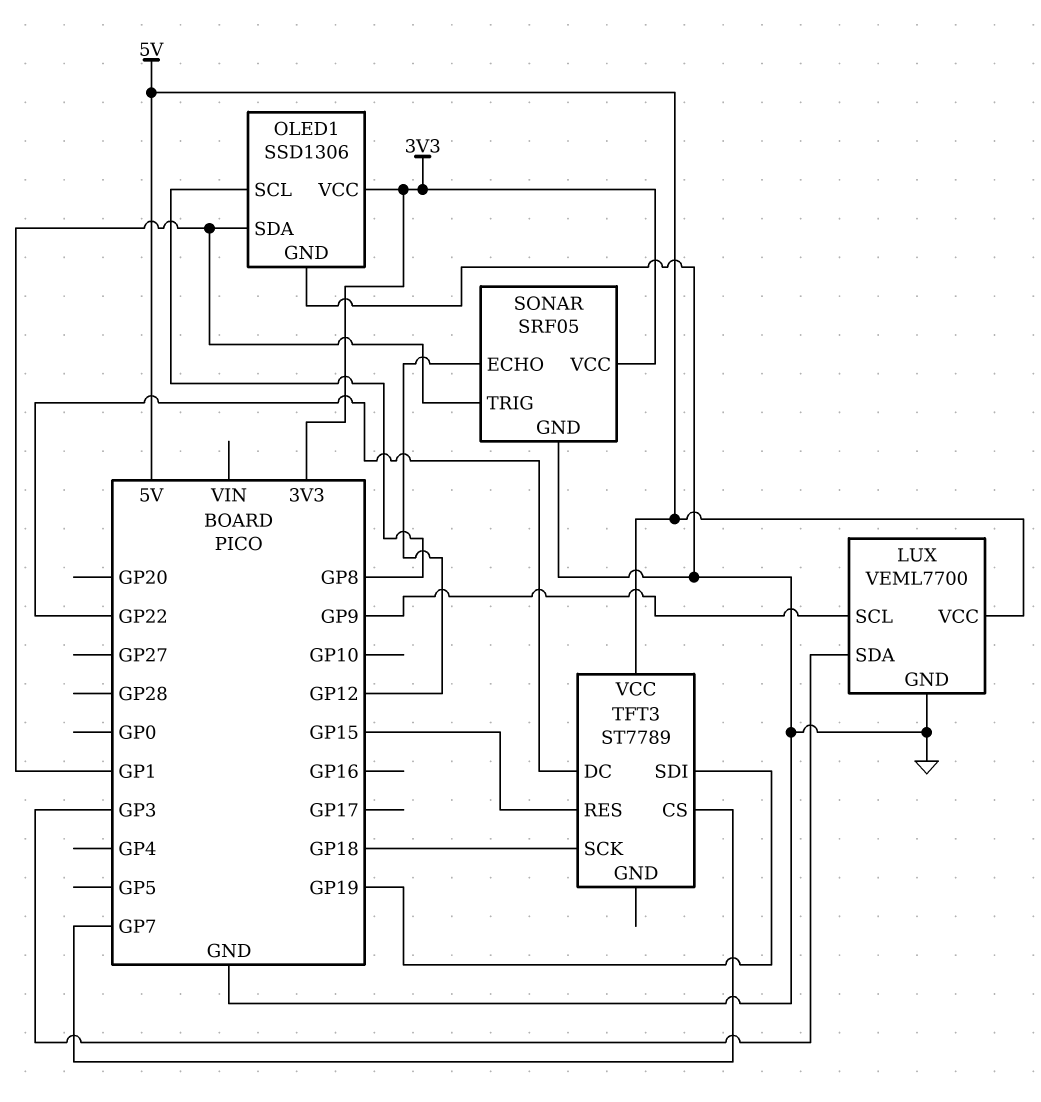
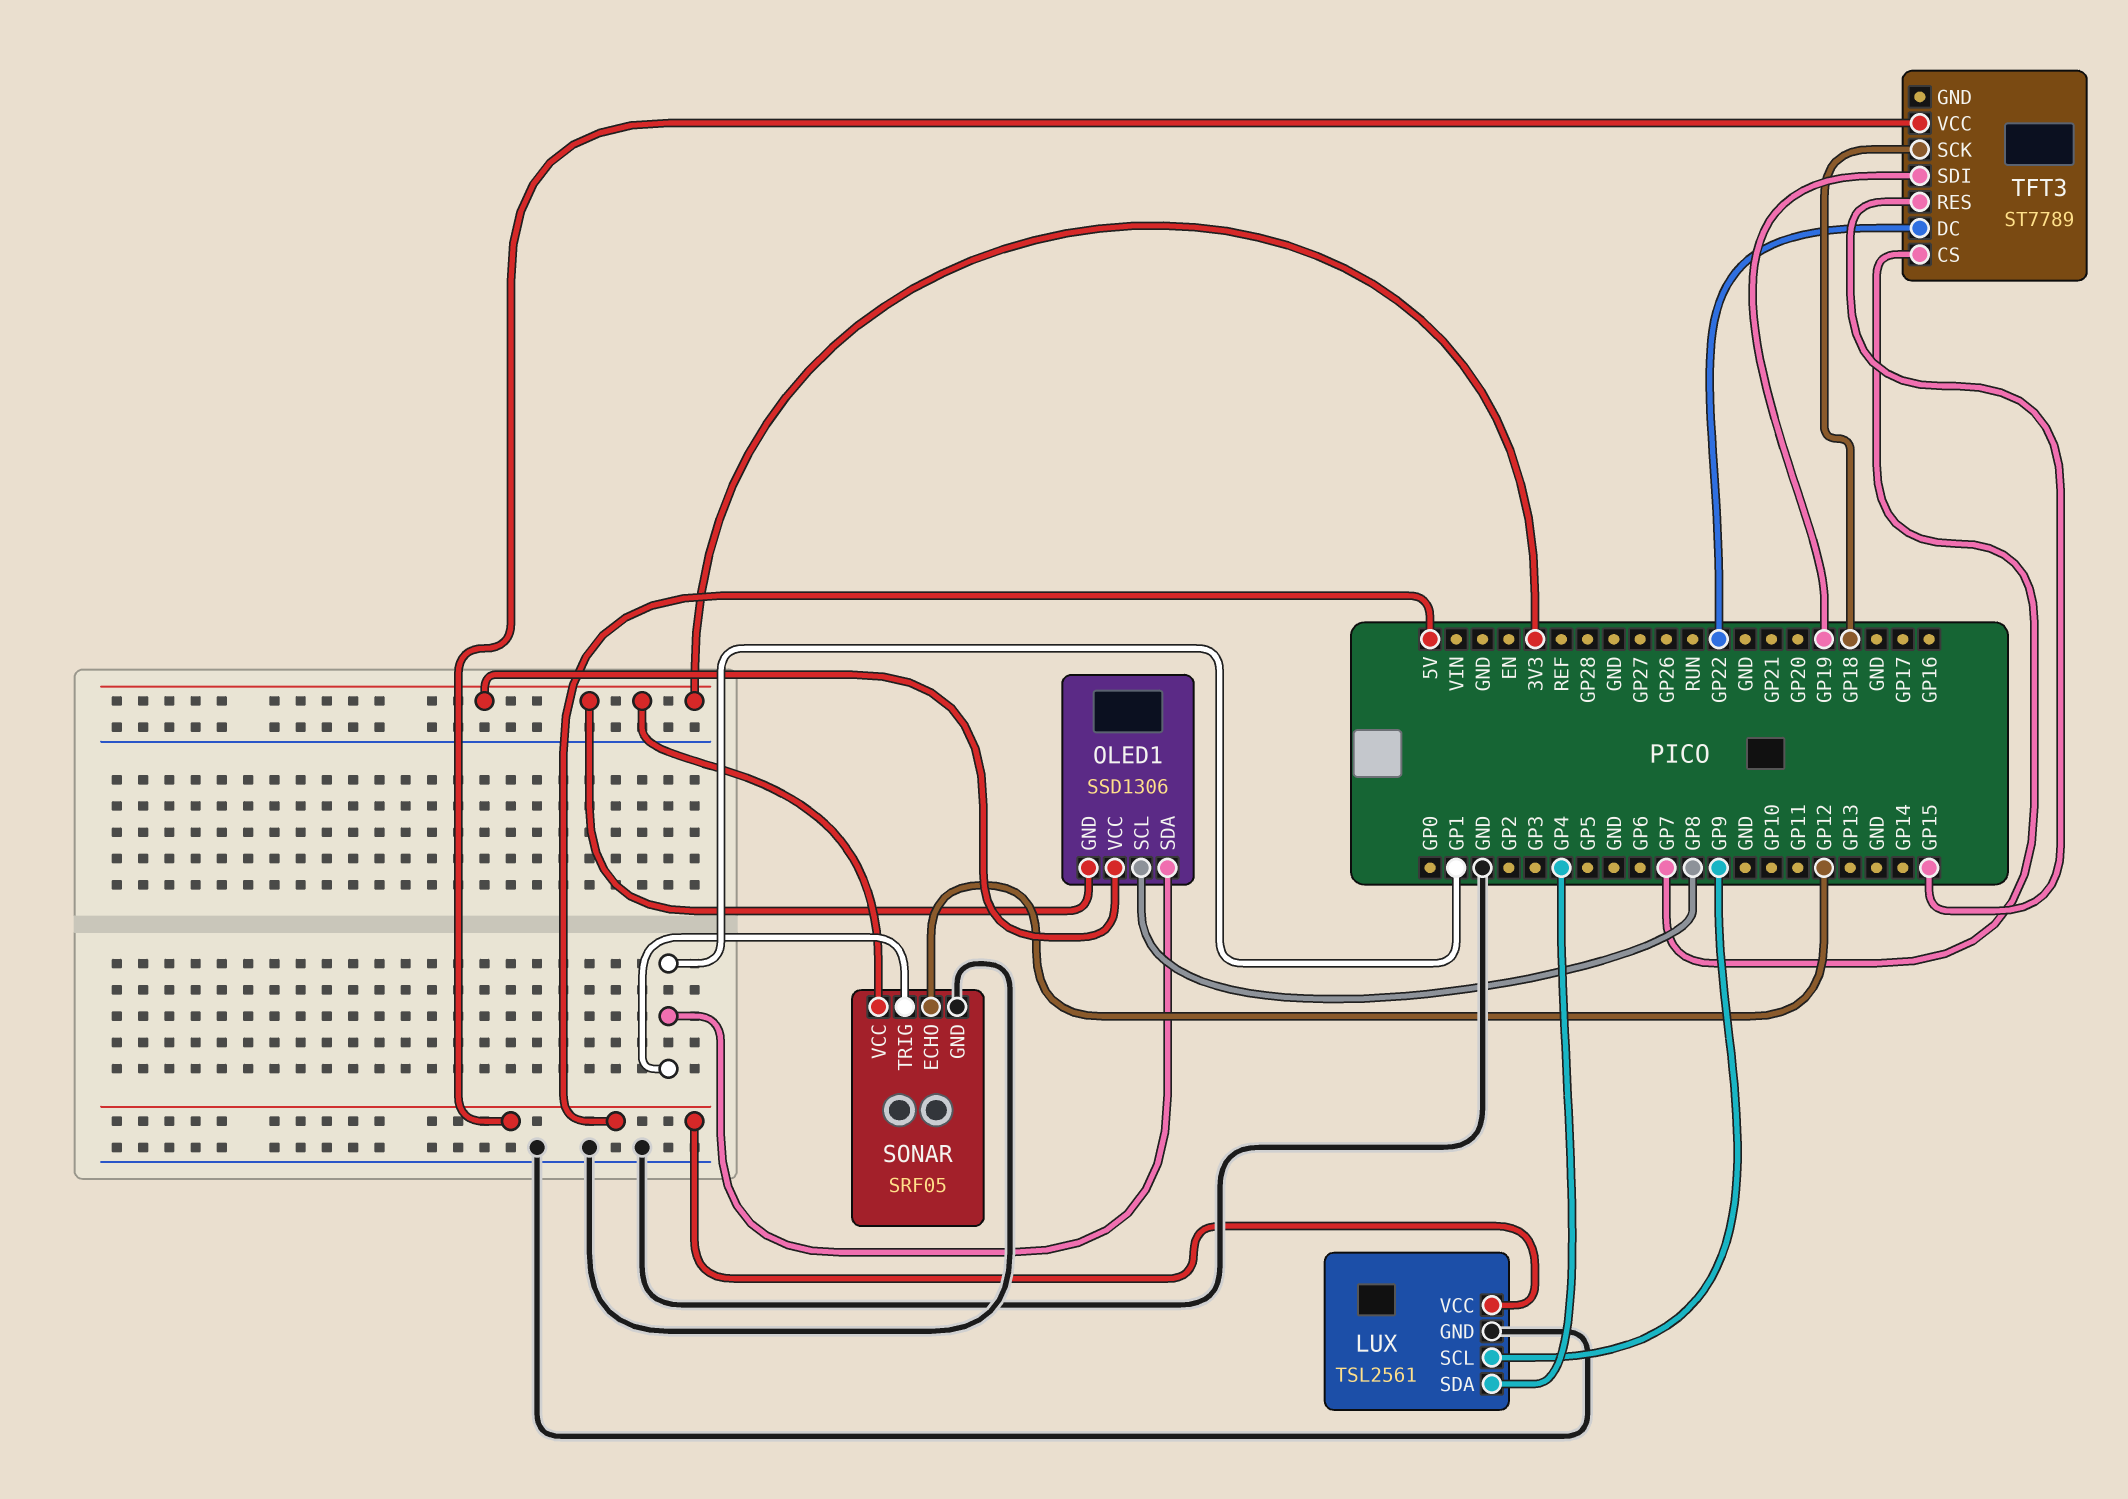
LUX: VEML7700 -> TSL2561
LUX pin SDA: GP3 -> GP4
OLED1 pin GND: GND -> 3V3

